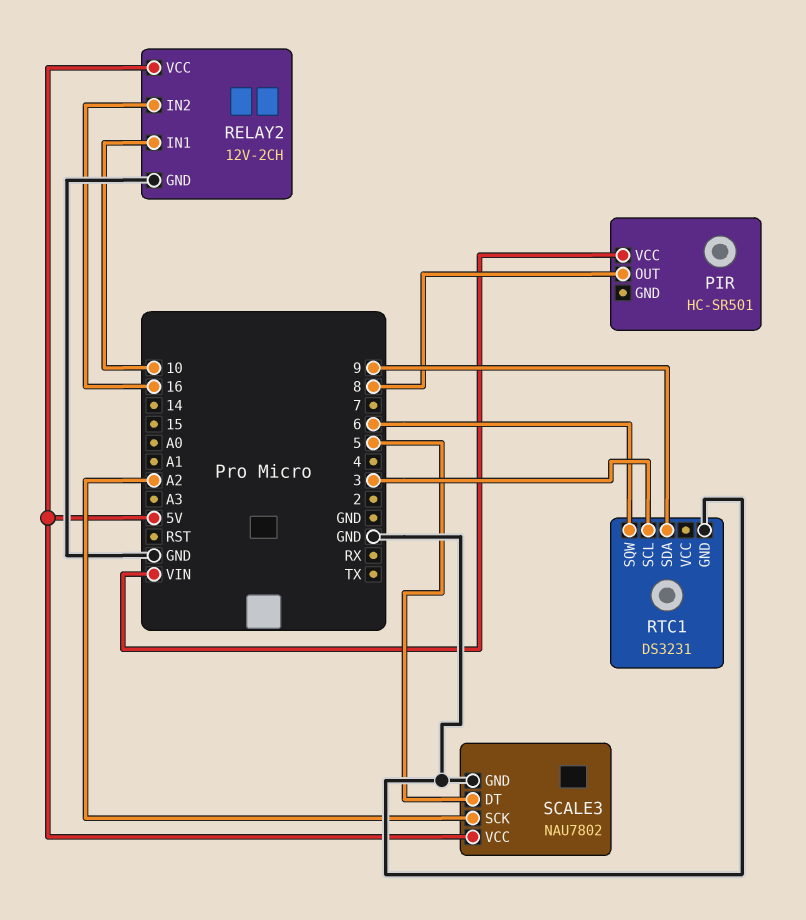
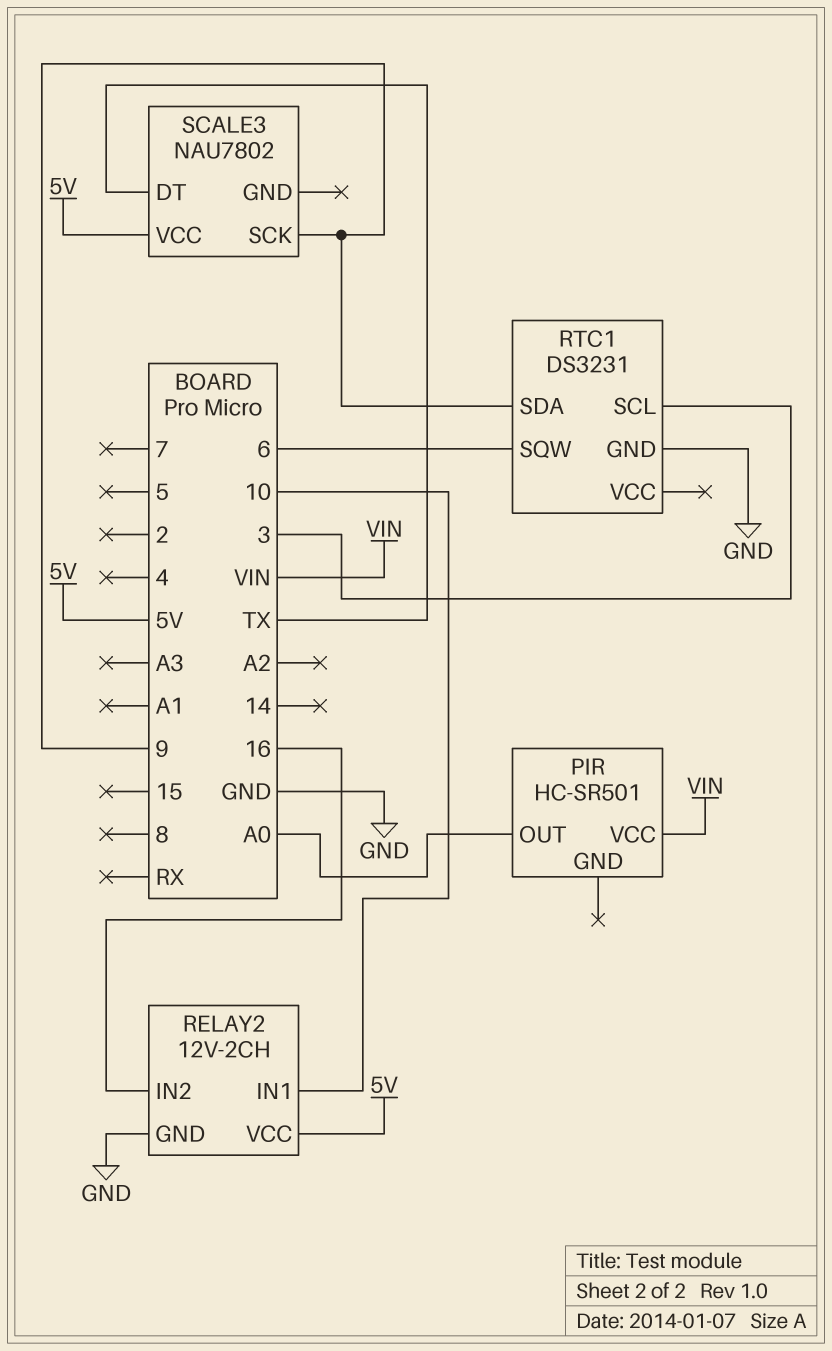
PIR pin OUT: 8 -> A0
SCALE3 pin DT: 5 -> TX
SCALE3 pin GND: GND -> none
SCALE3 pin SCK: A2 -> 9

